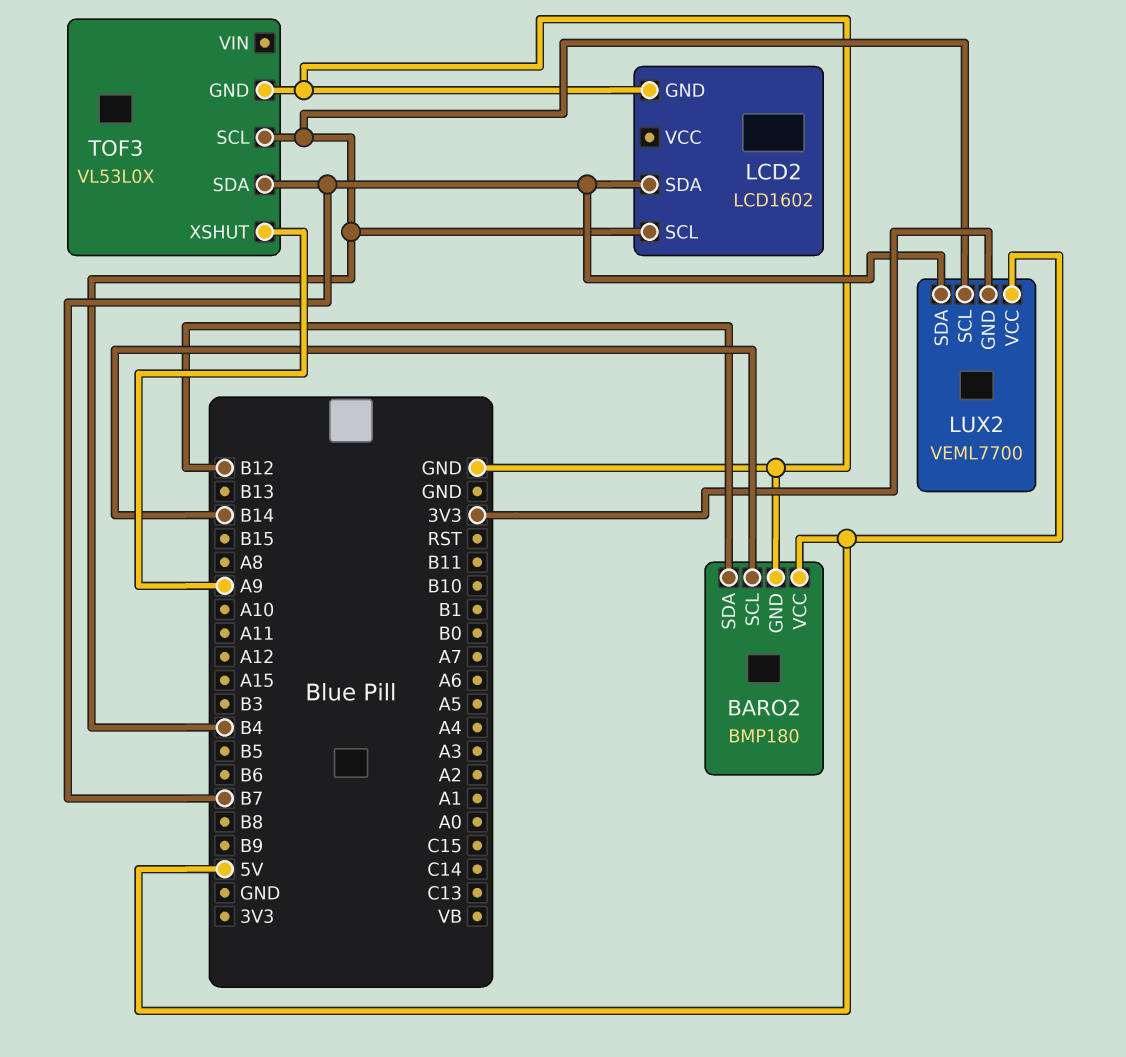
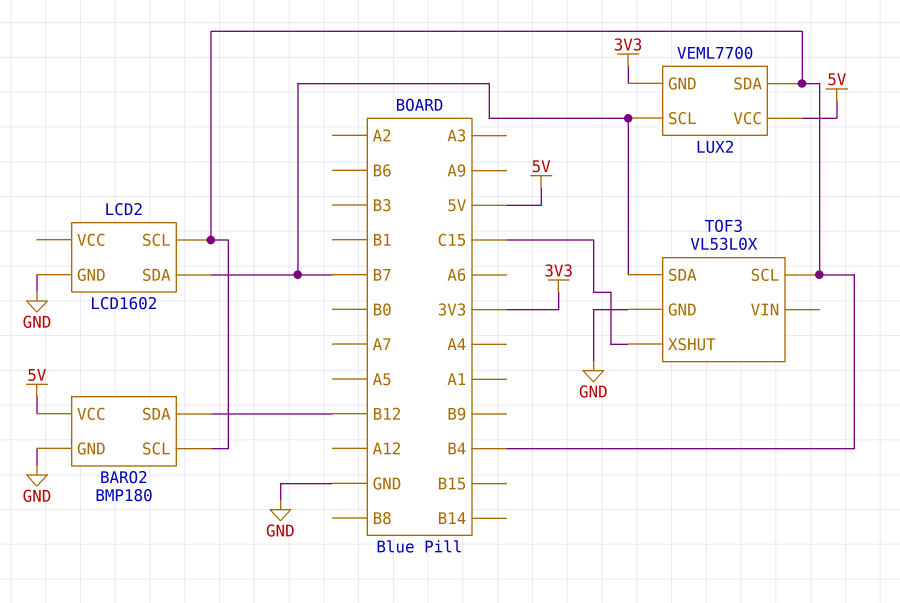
BARO2 pin SCL: B14 -> B4
LUX2 pin SCL: B4 -> B7
LUX2 pin SDA: B7 -> B4
TOF3 pin XSHUT: A9 -> C15

